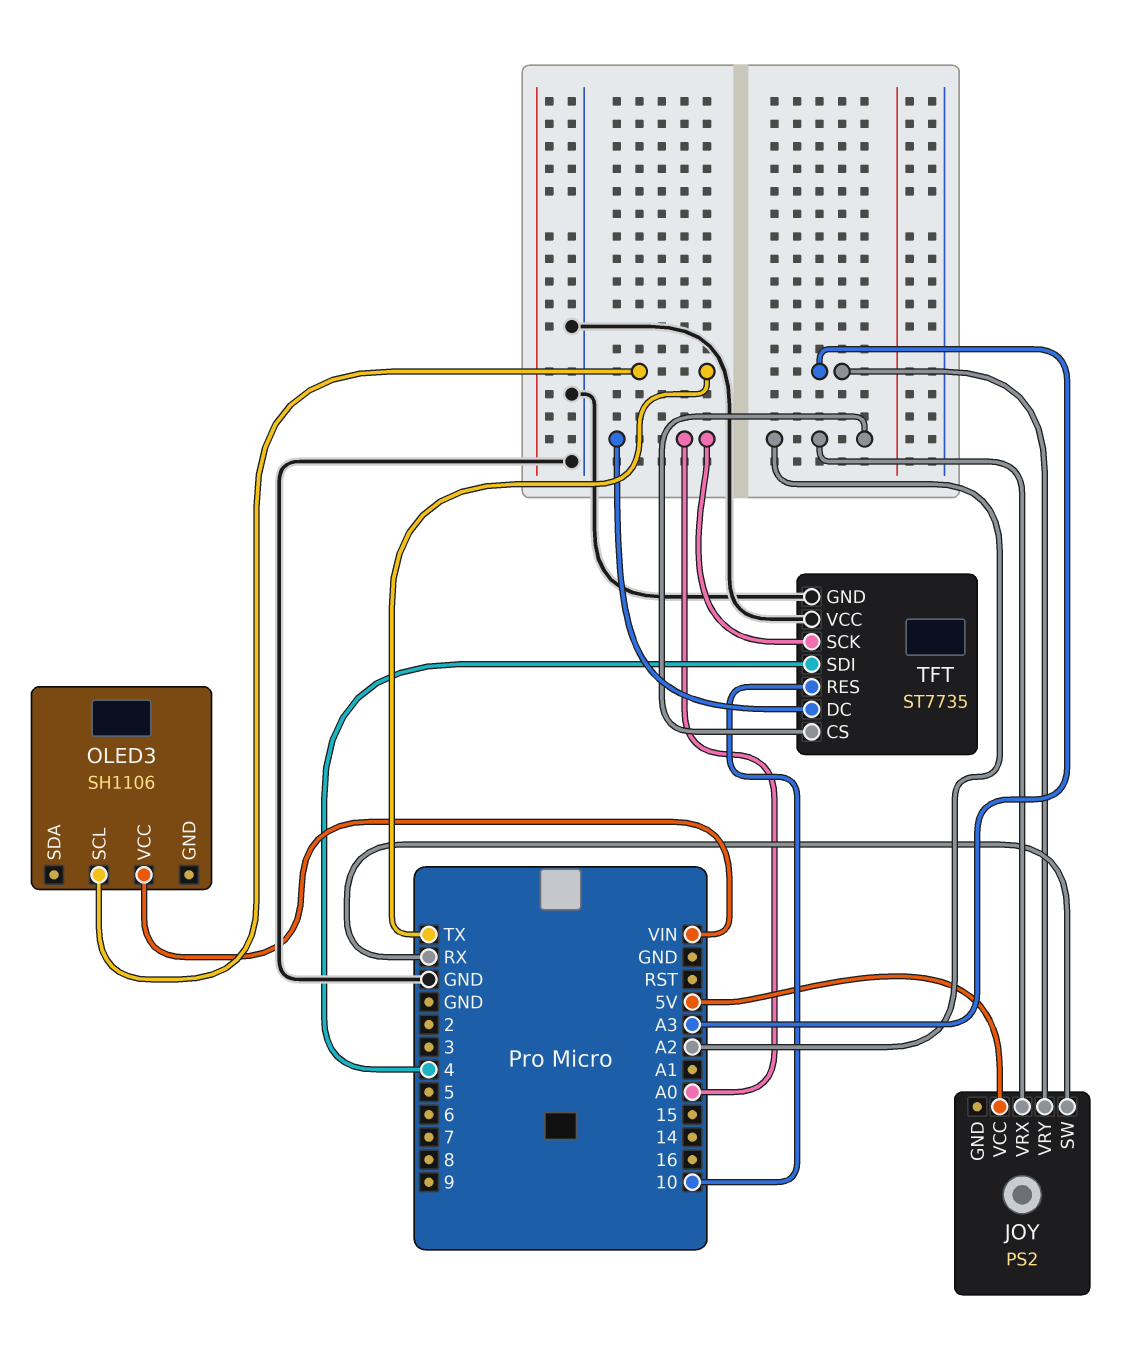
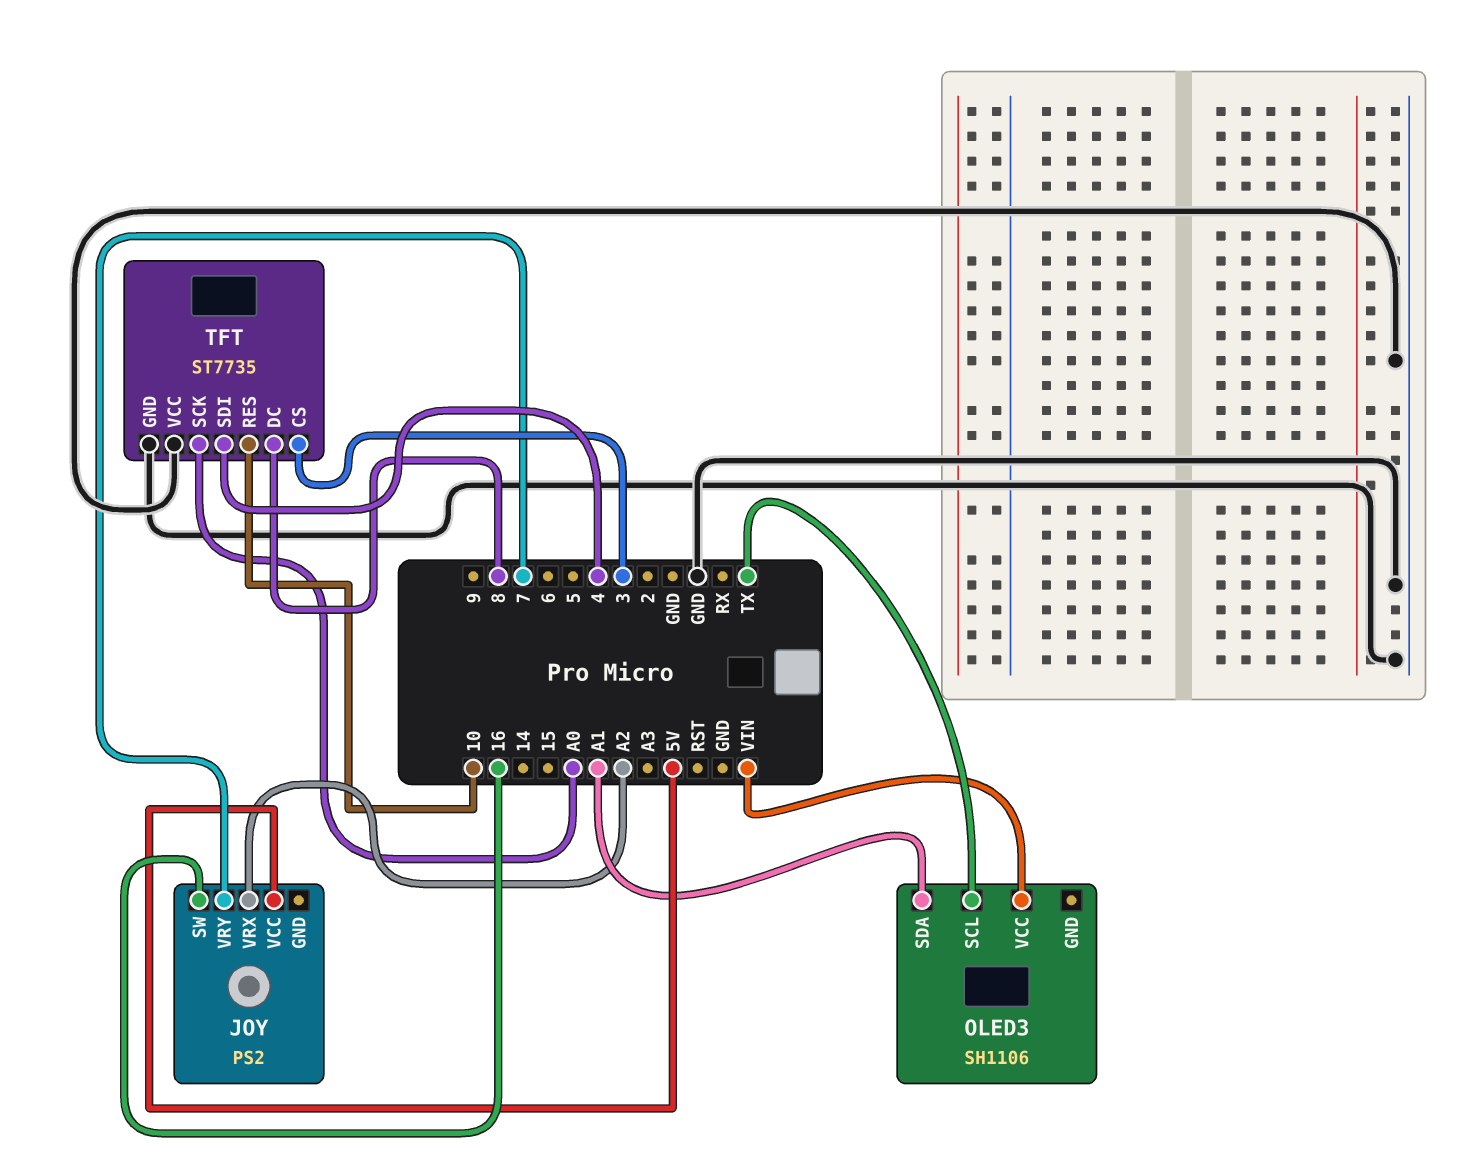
JOY pin SW: RX -> 16
JOY pin VRY: A3 -> 7
OLED3 pin SDA: none -> A1
TFT pin CS: A2 -> 3
TFT pin DC: A0 -> 8

